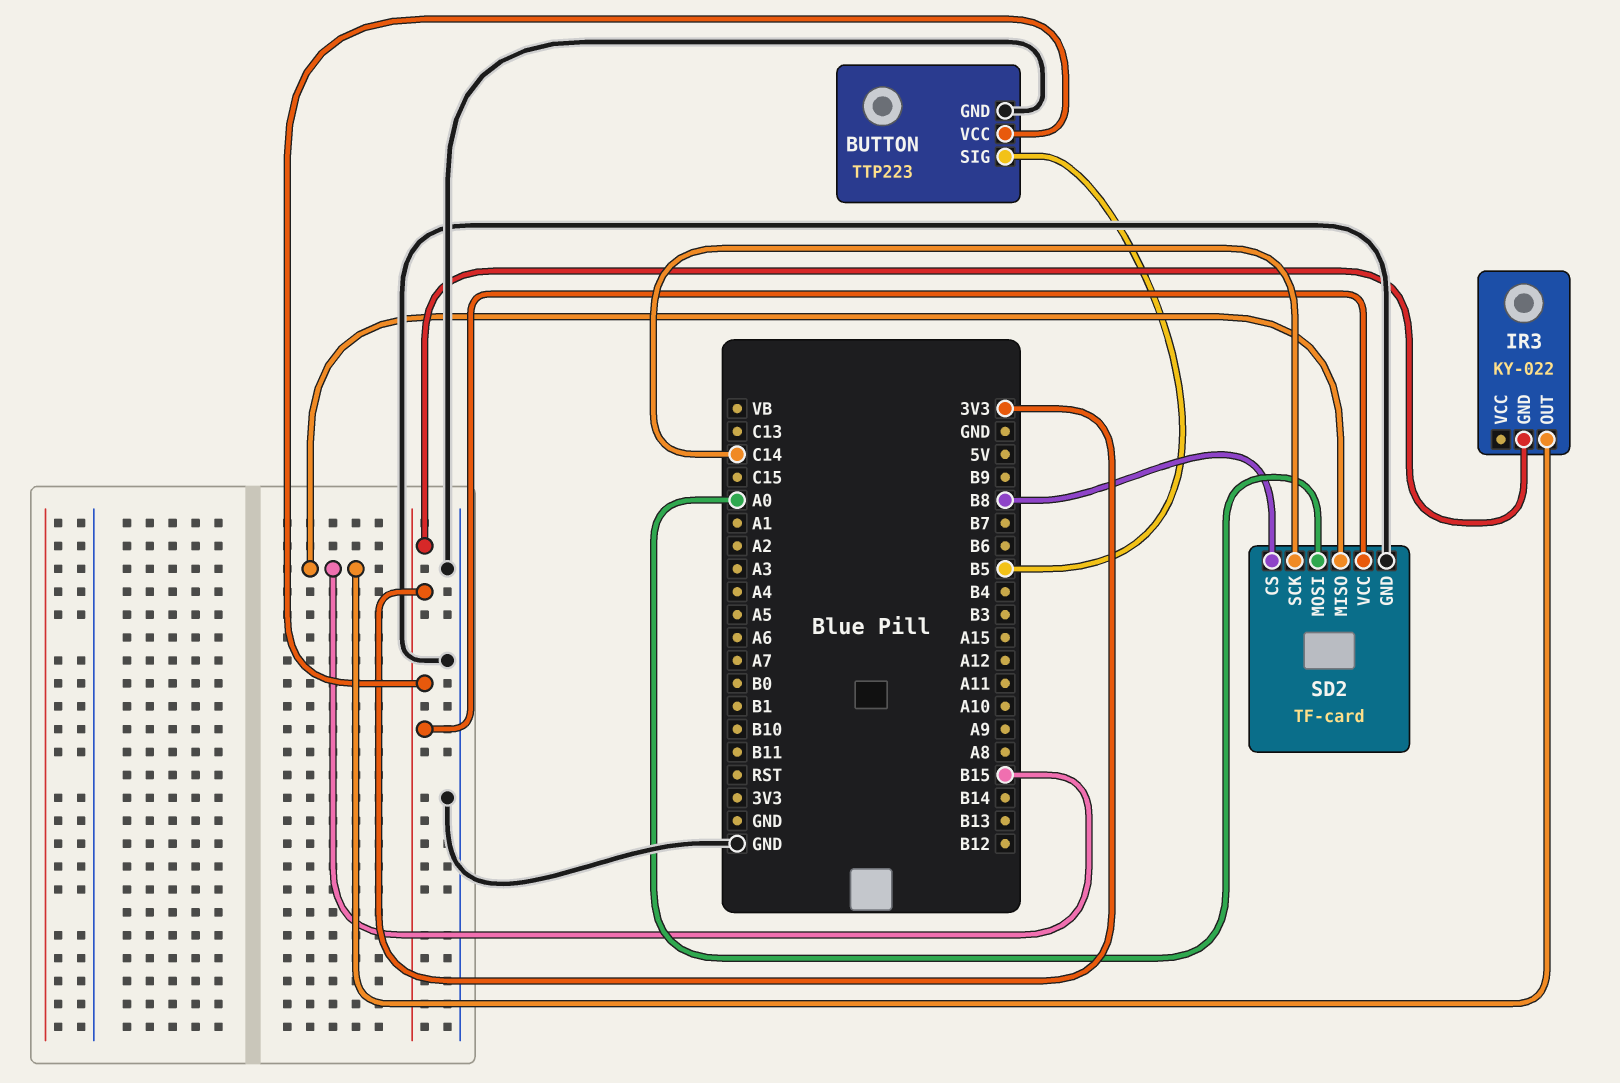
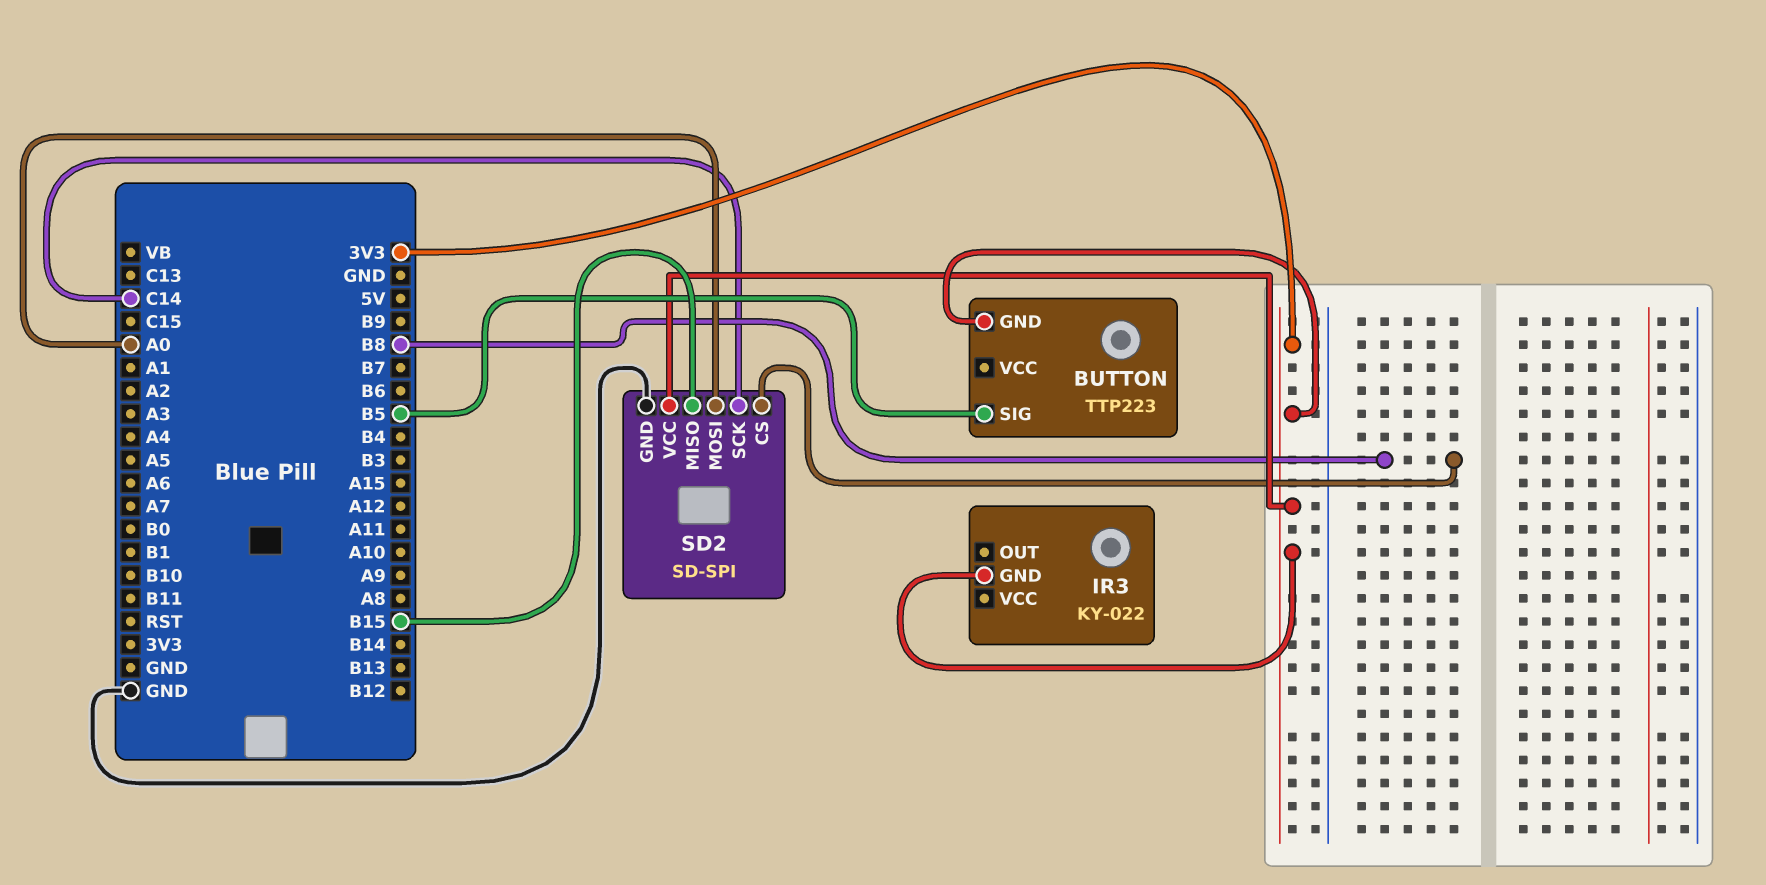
BUTTON pin GND: GND -> 3V3
BUTTON pin VCC: 3V3 -> none
IR3 pin OUT: B15 -> none
SD2: TF-card -> SD-SPI

